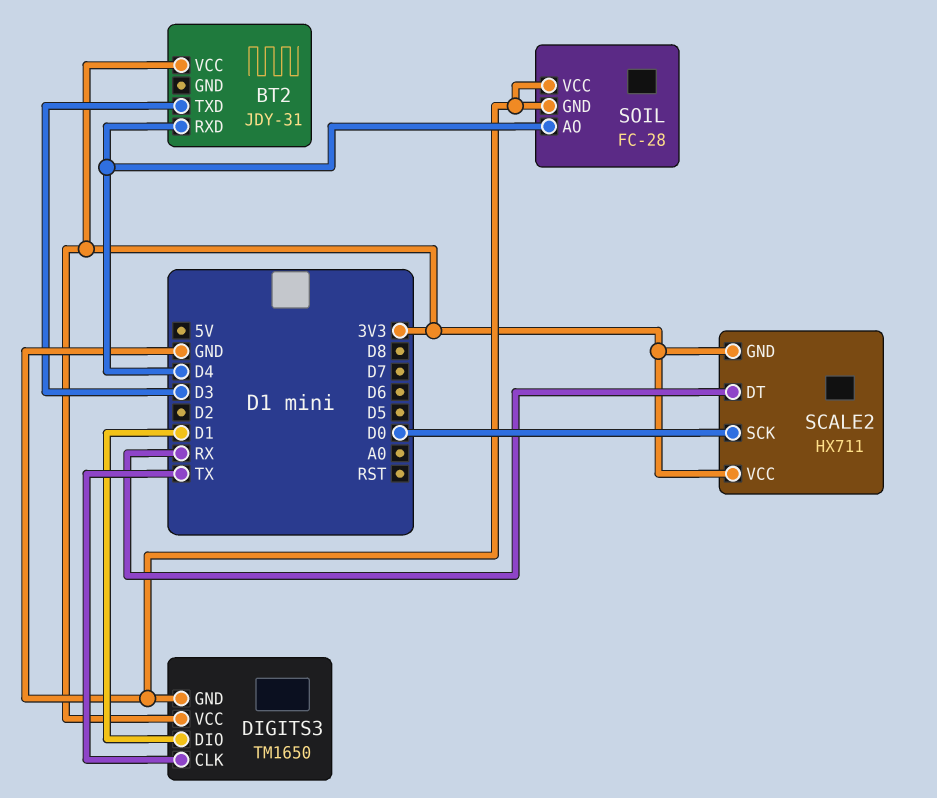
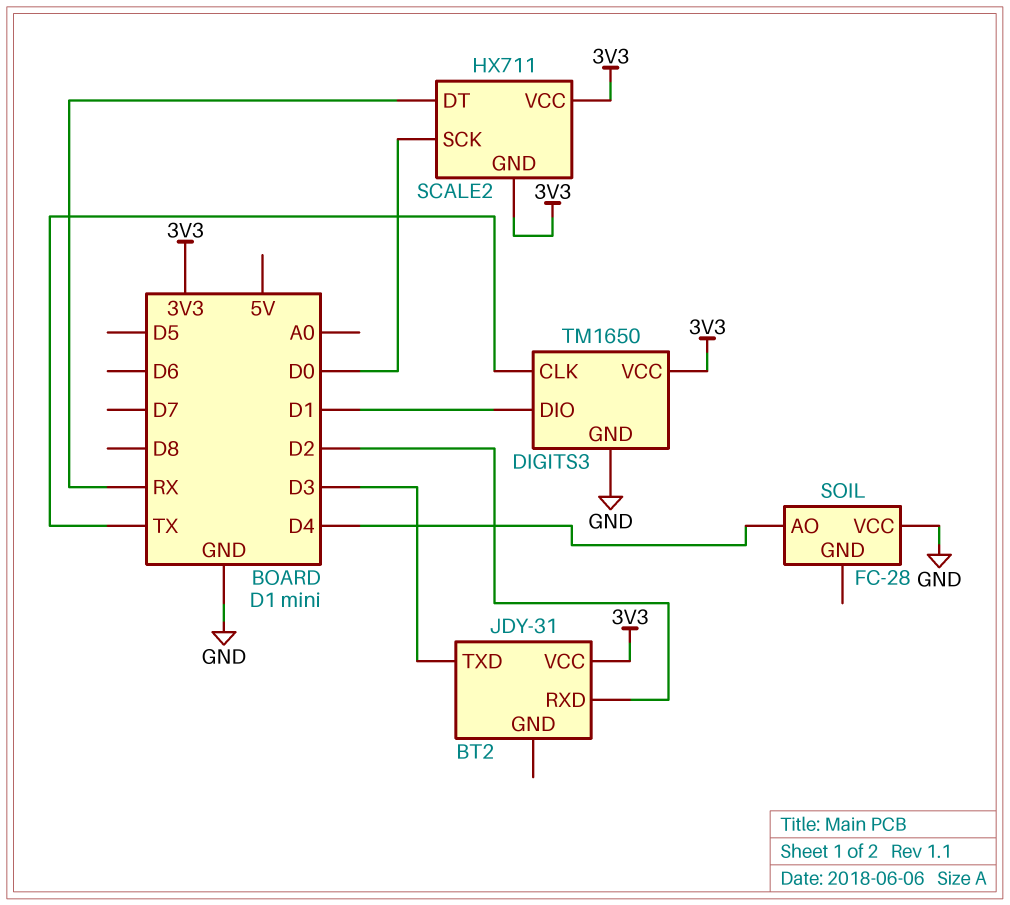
BT2 pin RXD: D4 -> D2
SOIL pin GND: GND -> none

